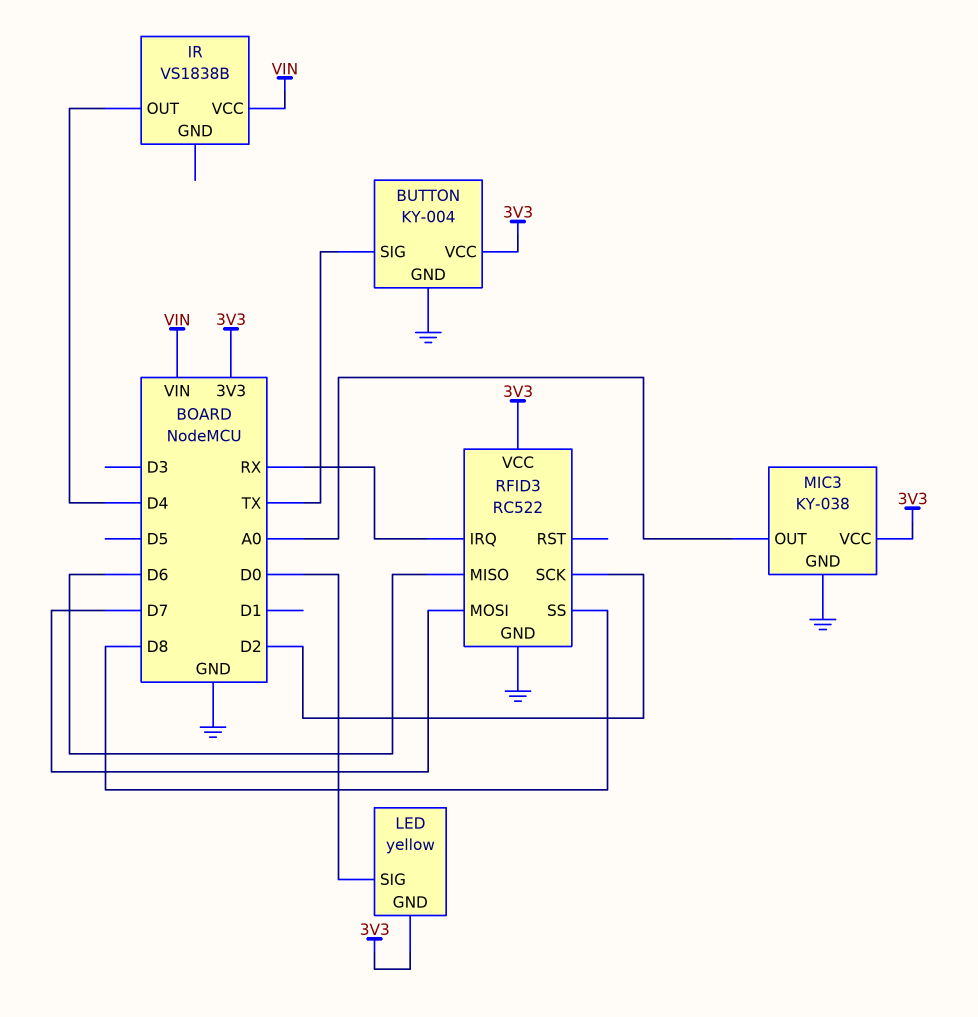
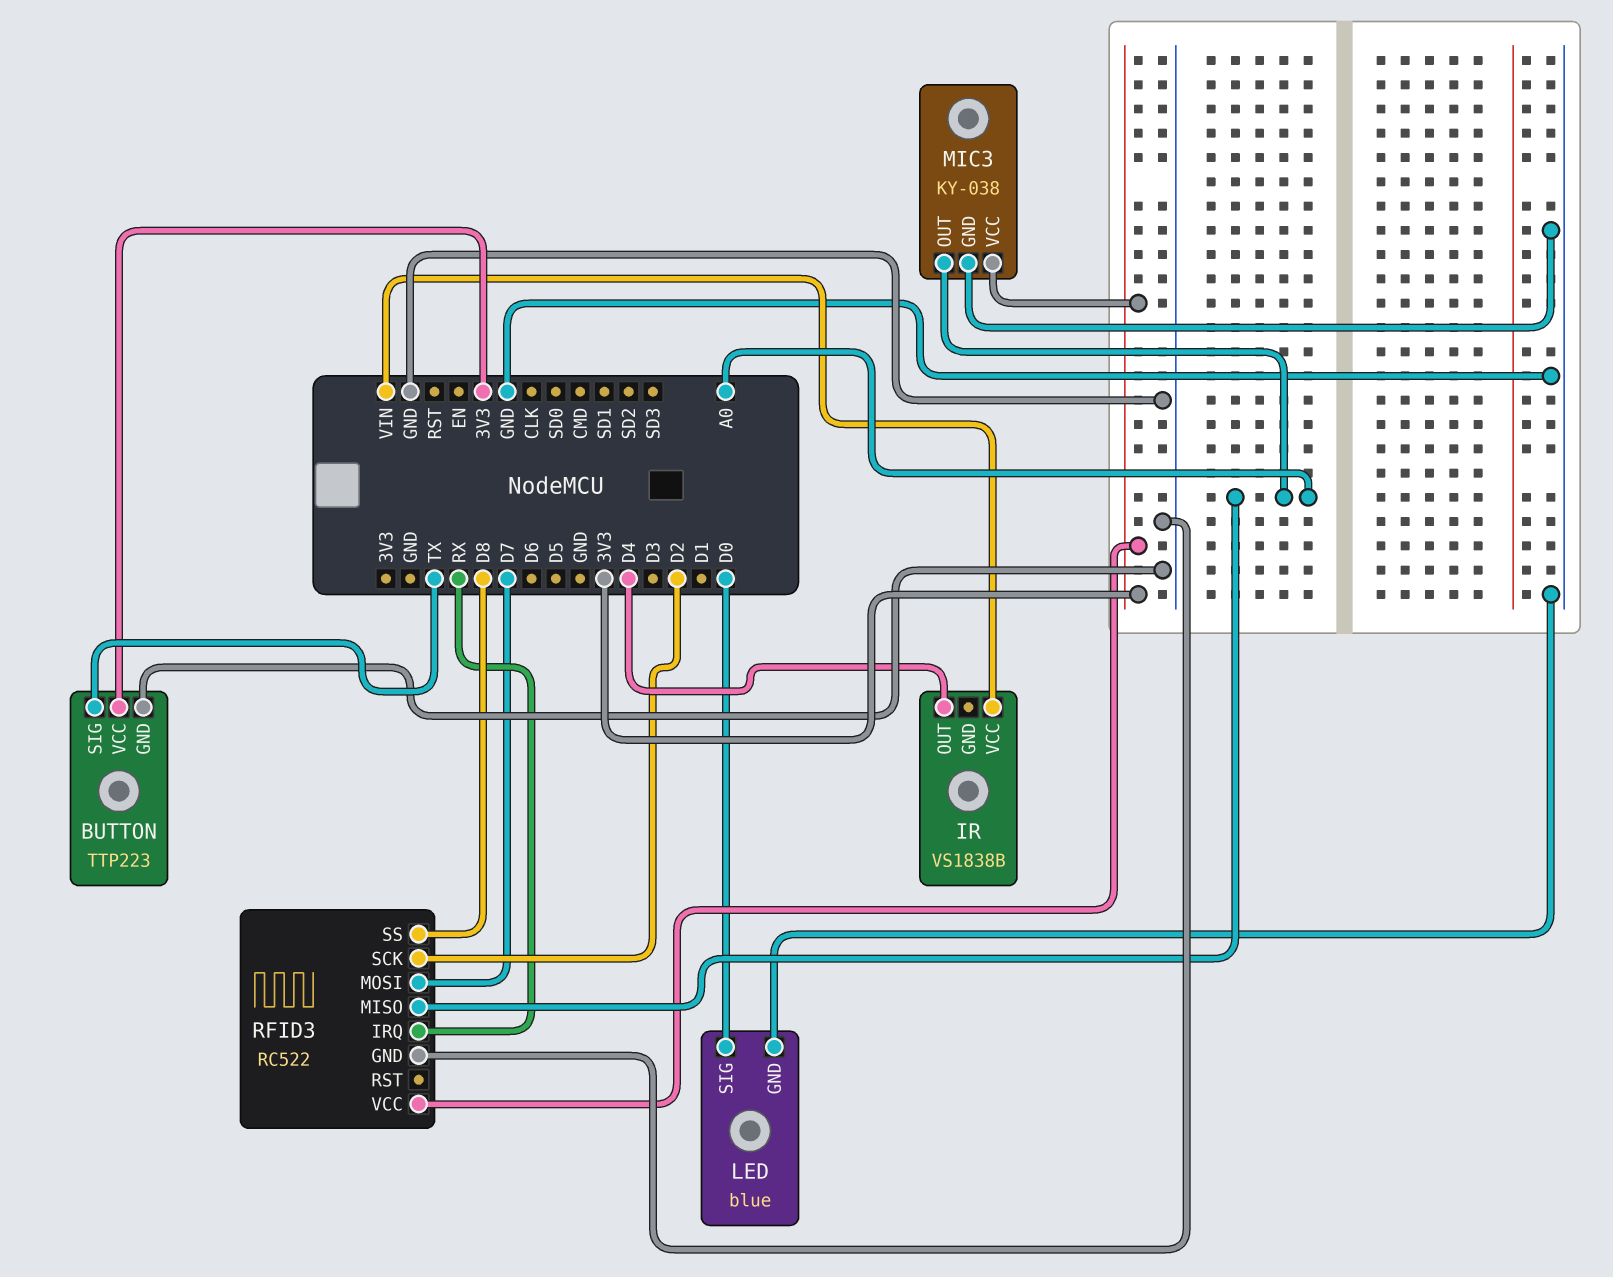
BUTTON: KY-004 -> TTP223
LED: yellow -> blue
LED pin GND: 3V3 -> GND
RFID3 pin MISO: D6 -> A0

